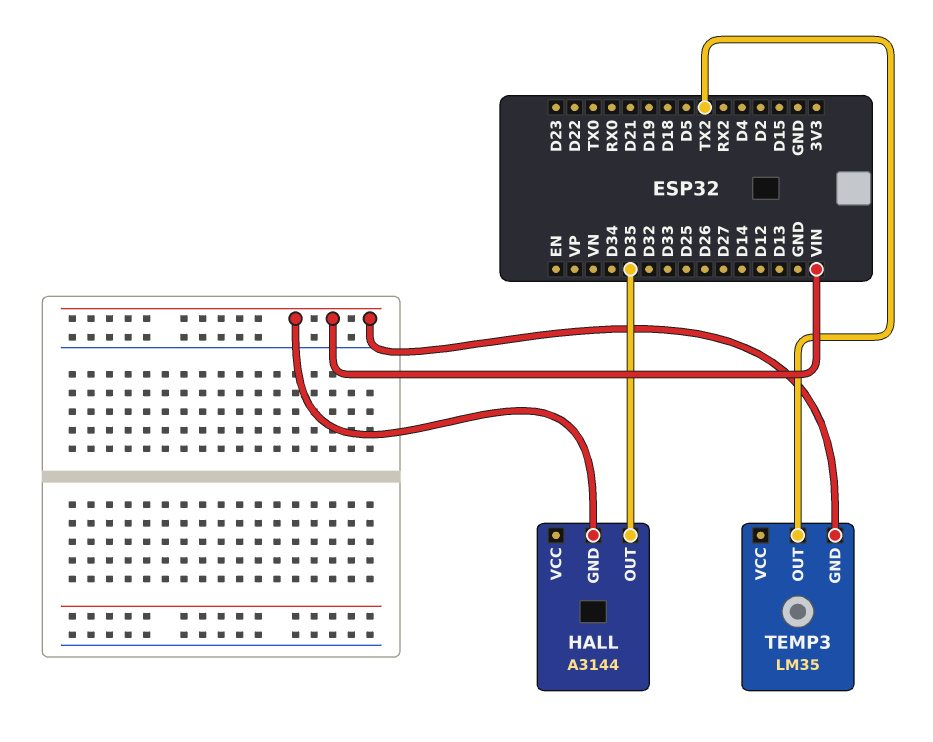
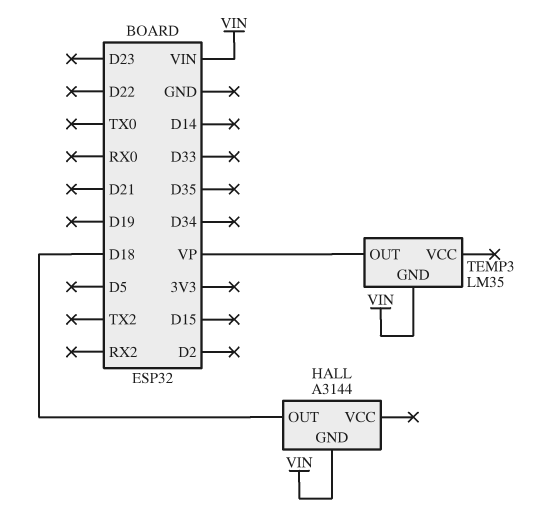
HALL pin OUT: D35 -> D18
TEMP3 pin OUT: TX2 -> VP

